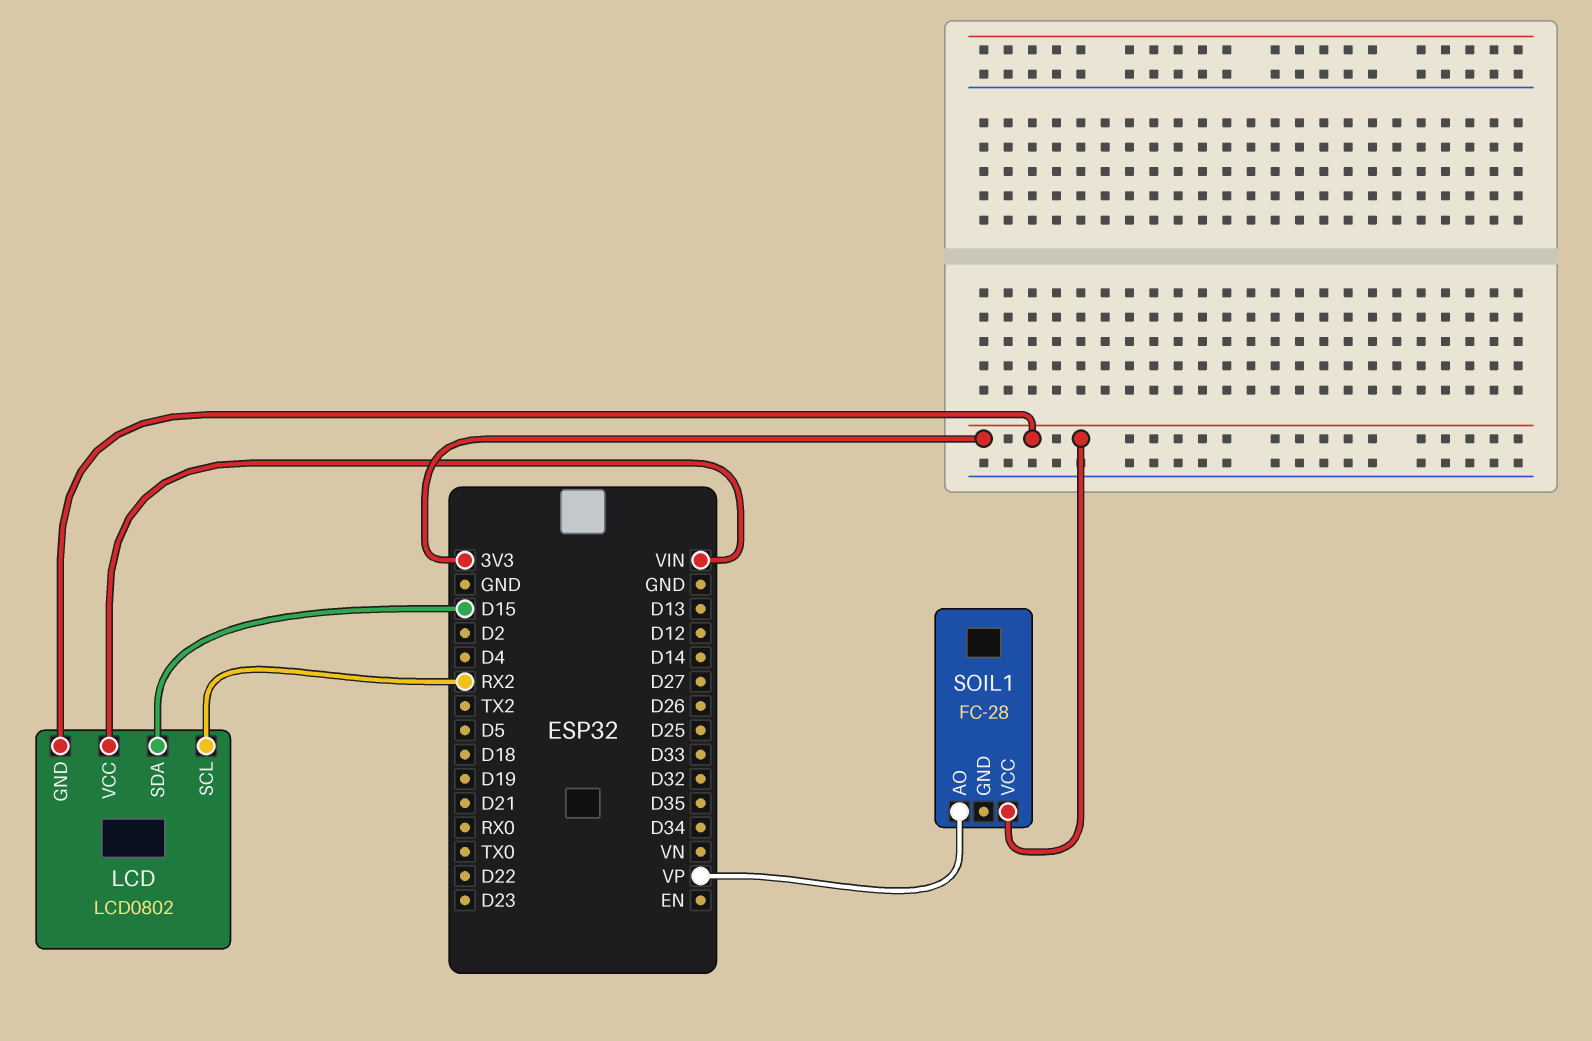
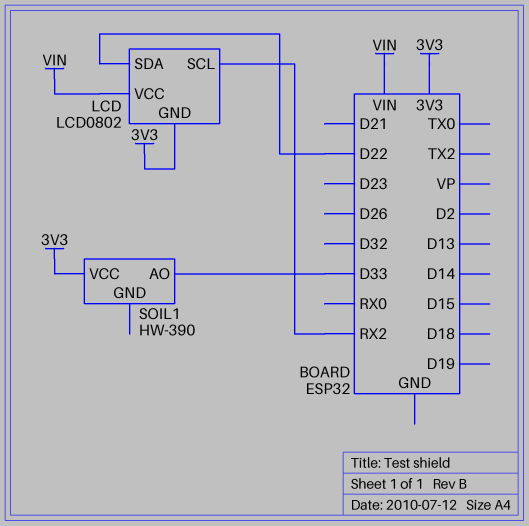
LCD pin SDA: D15 -> D22
SOIL1: FC-28 -> HW-390
SOIL1 pin AO: VP -> D33

